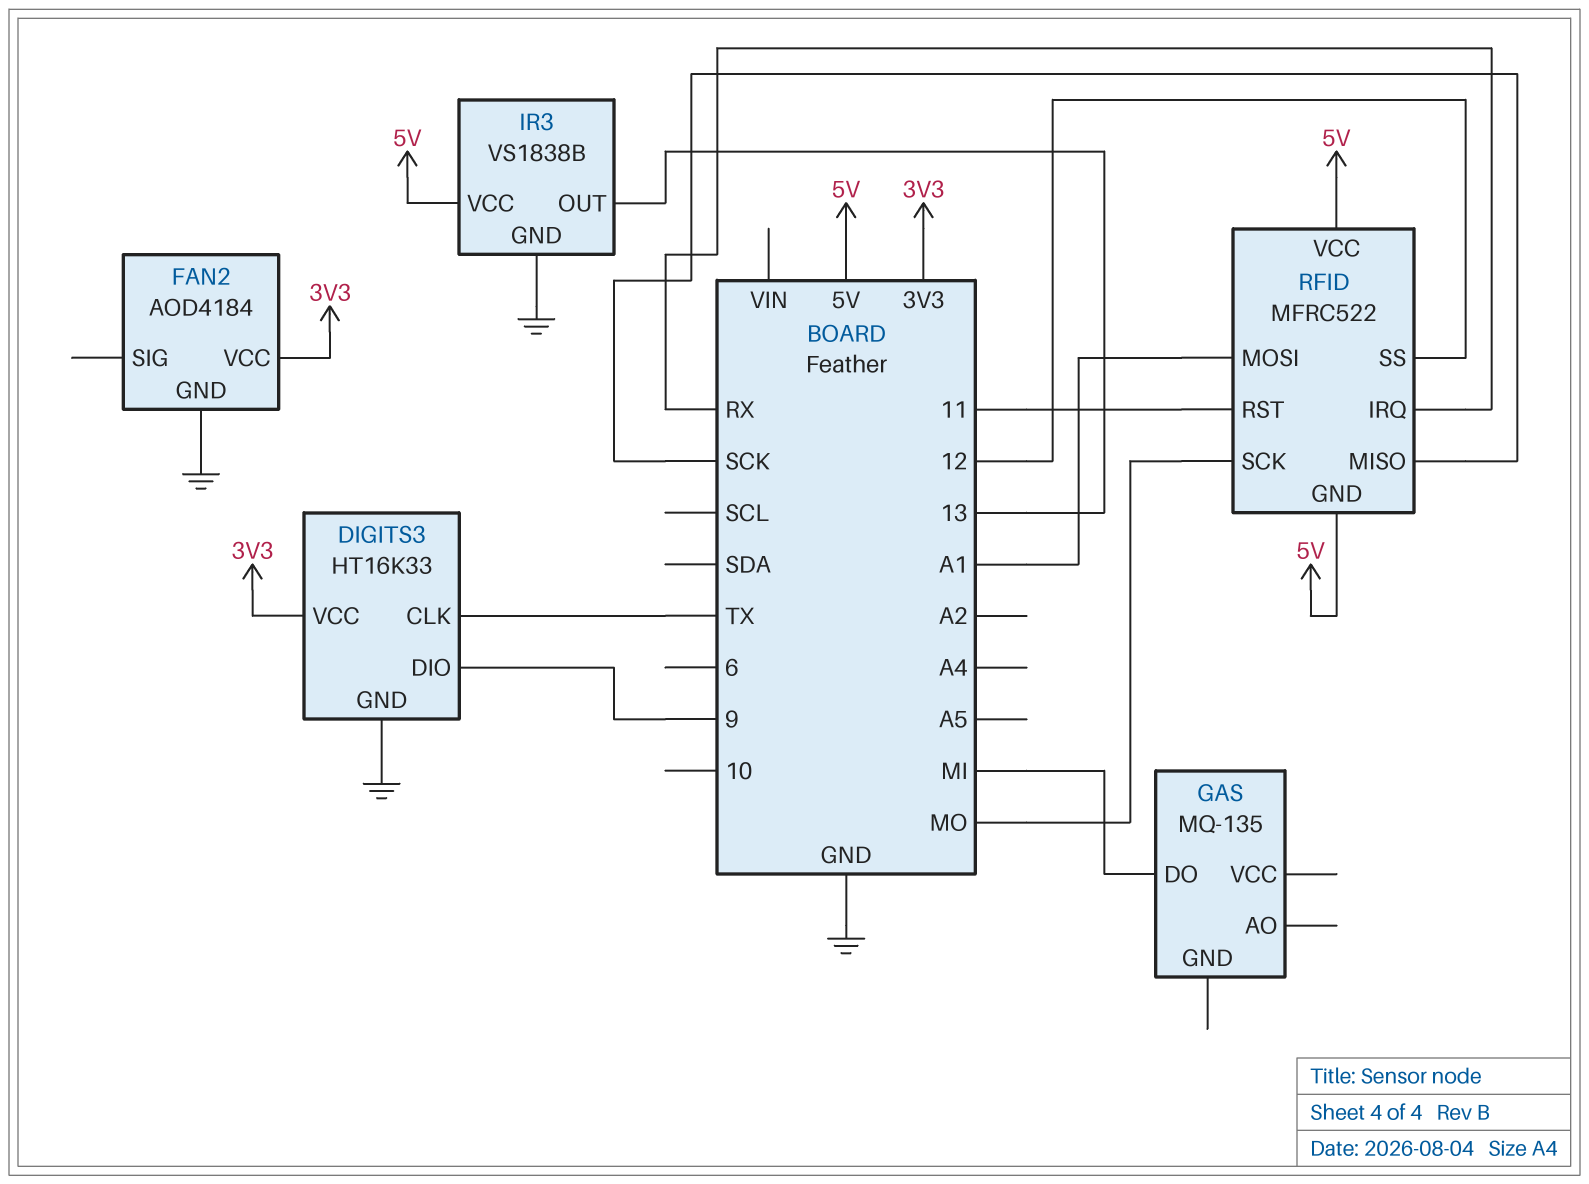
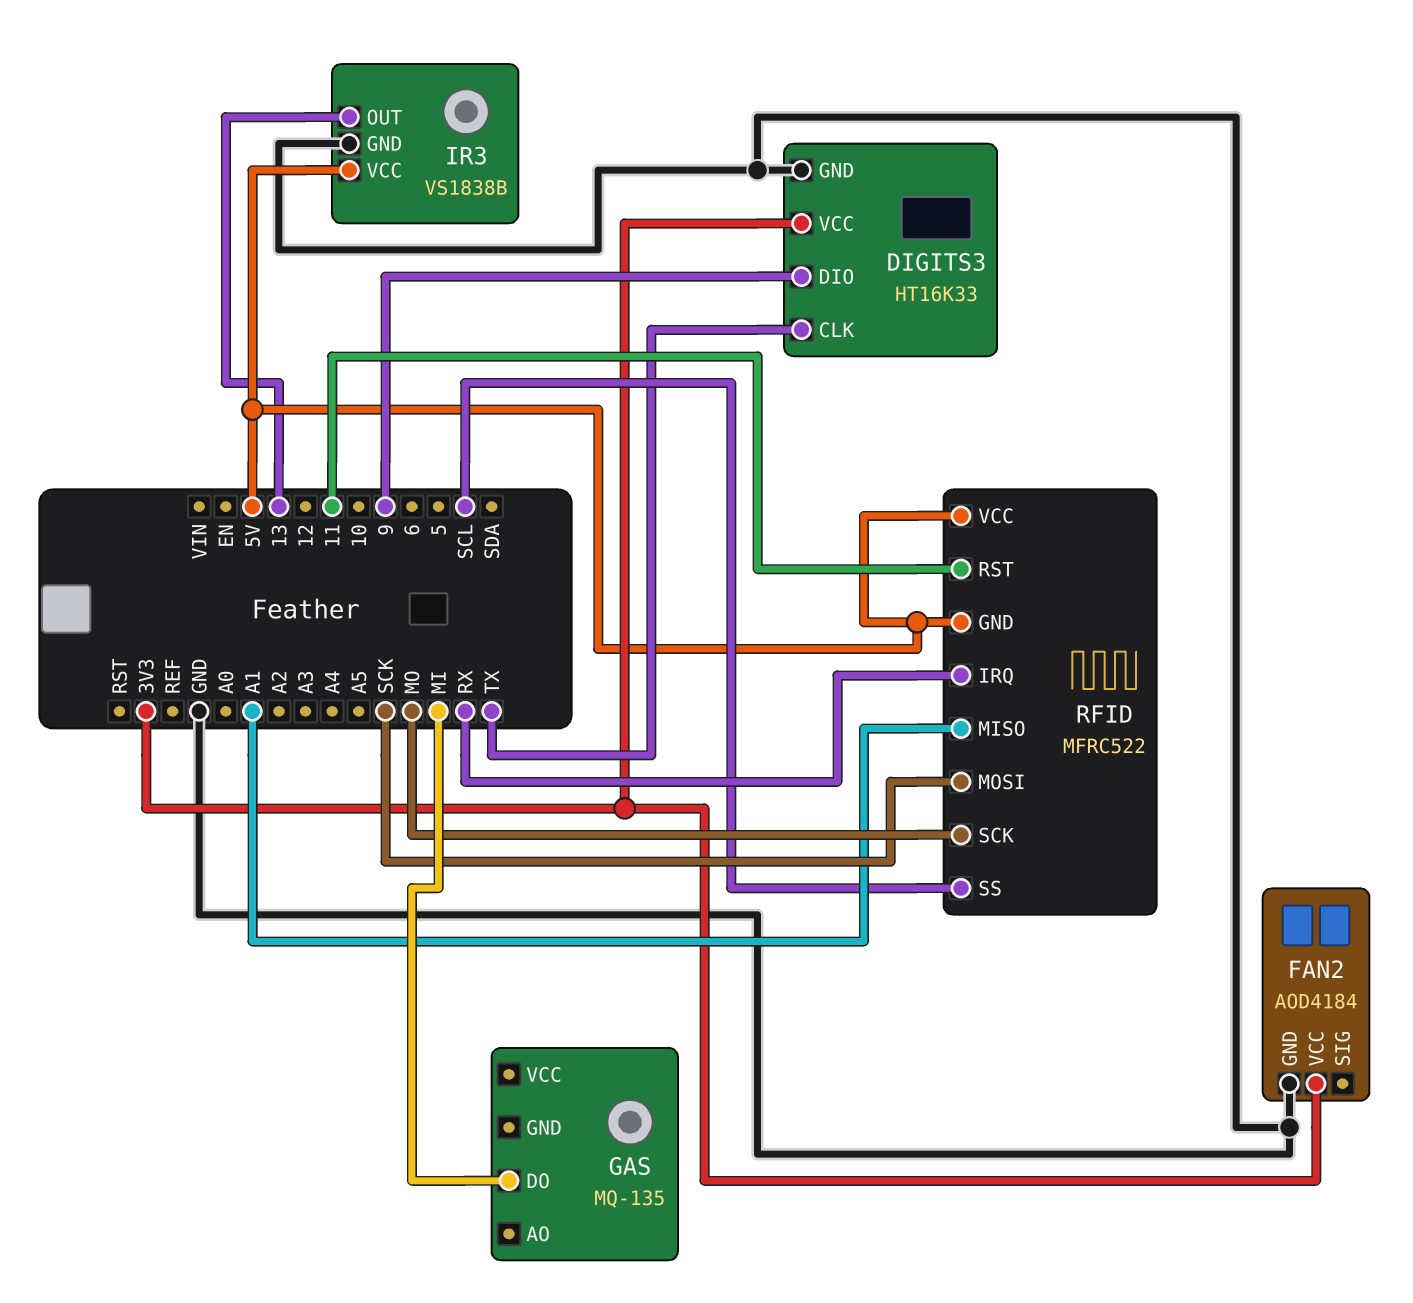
RFID pin MISO: SCK -> A1
RFID pin MOSI: A1 -> SCK
RFID pin SS: 12 -> SCL

